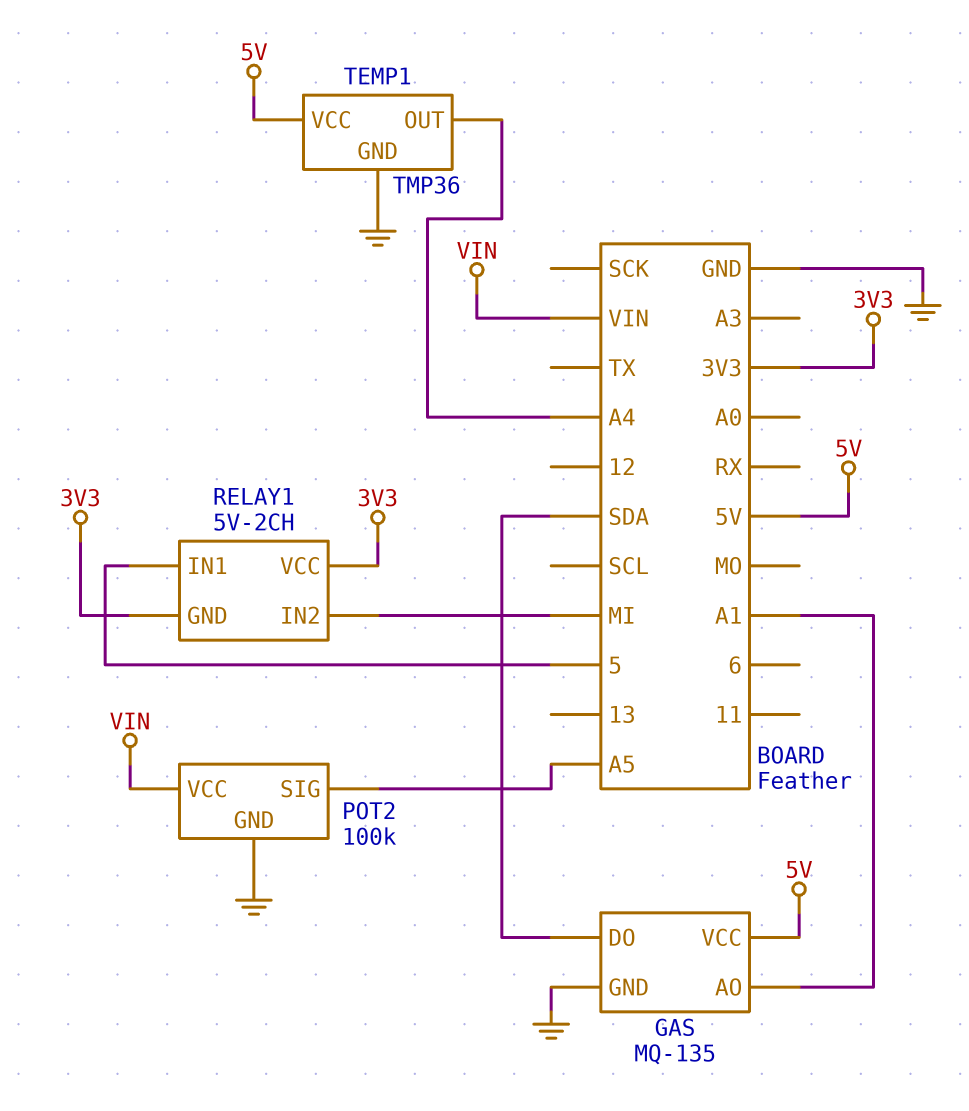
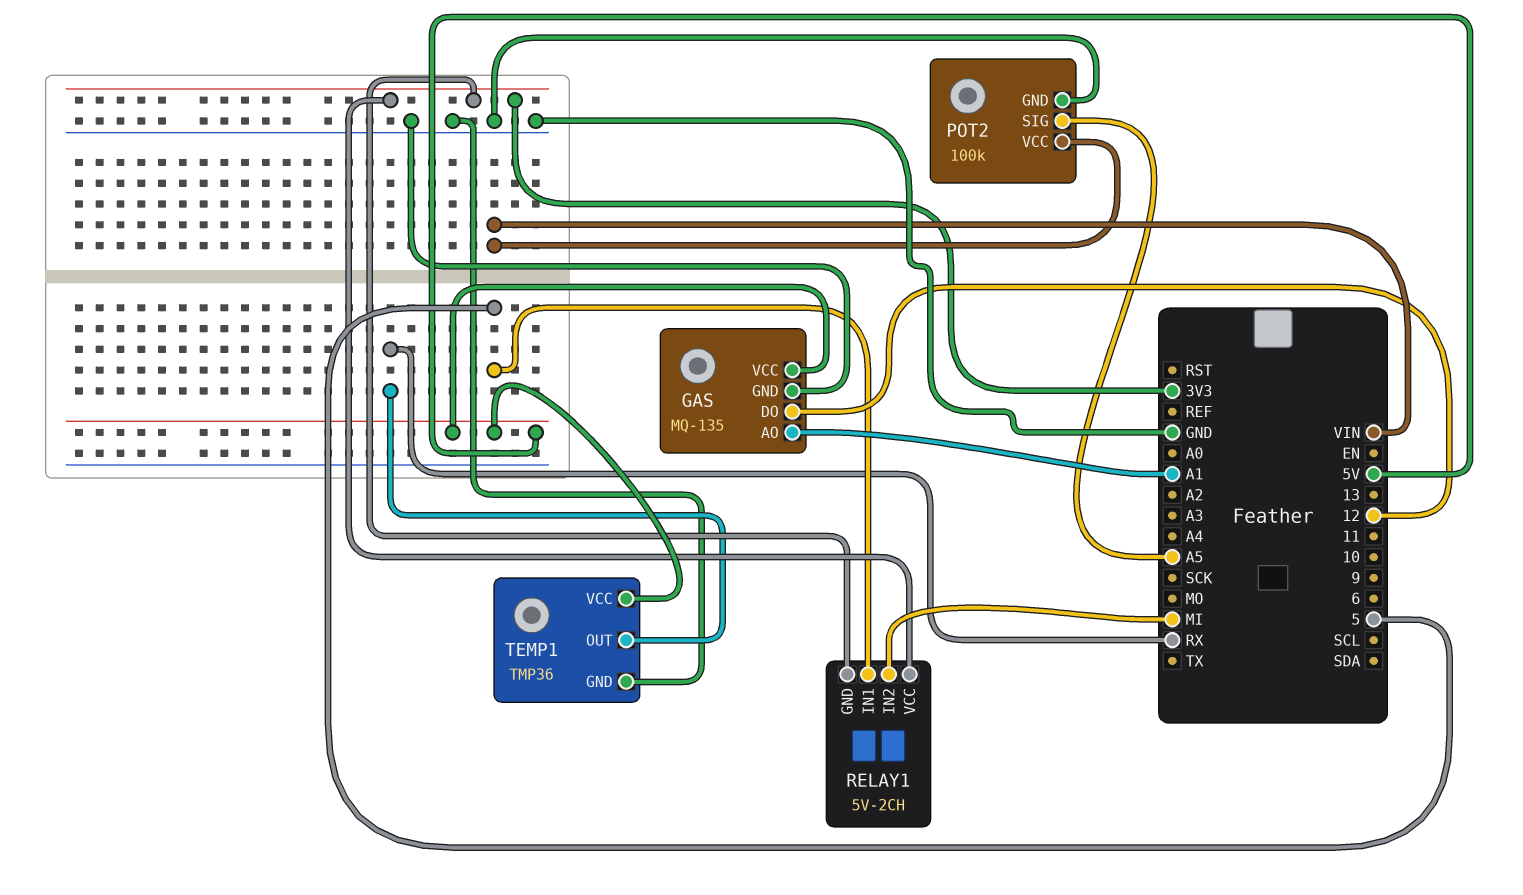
GAS pin DO: SDA -> 12
TEMP1 pin OUT: A4 -> RX

